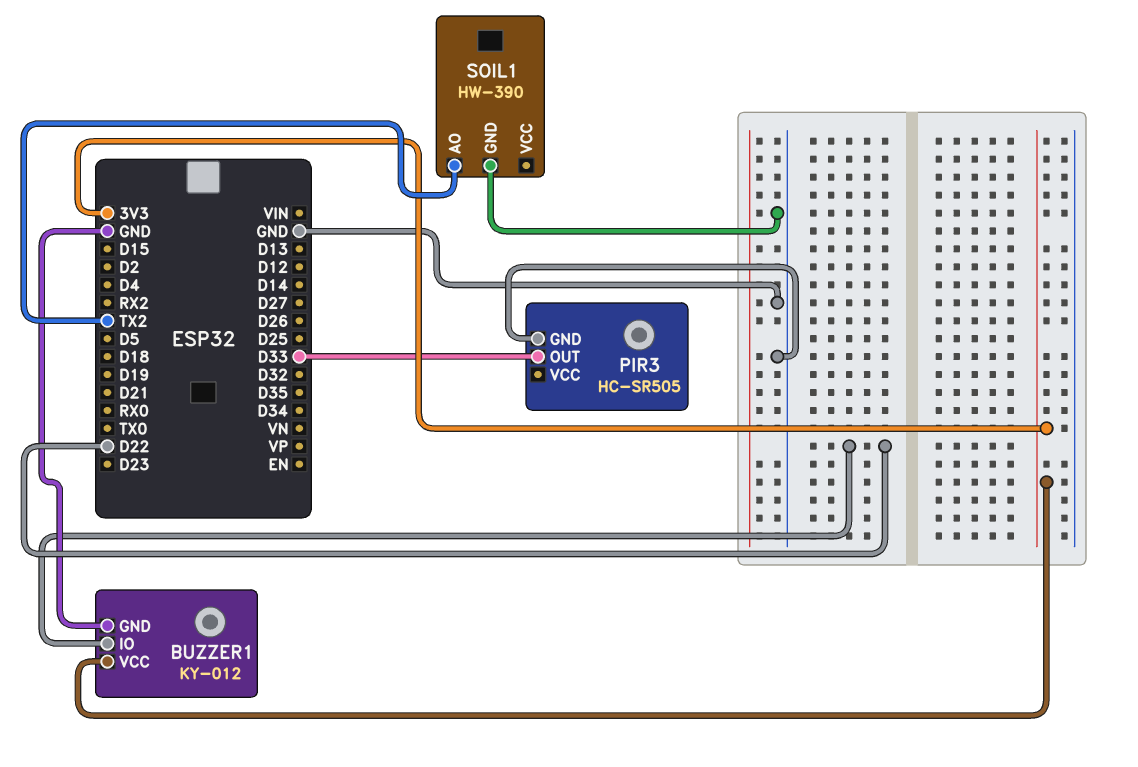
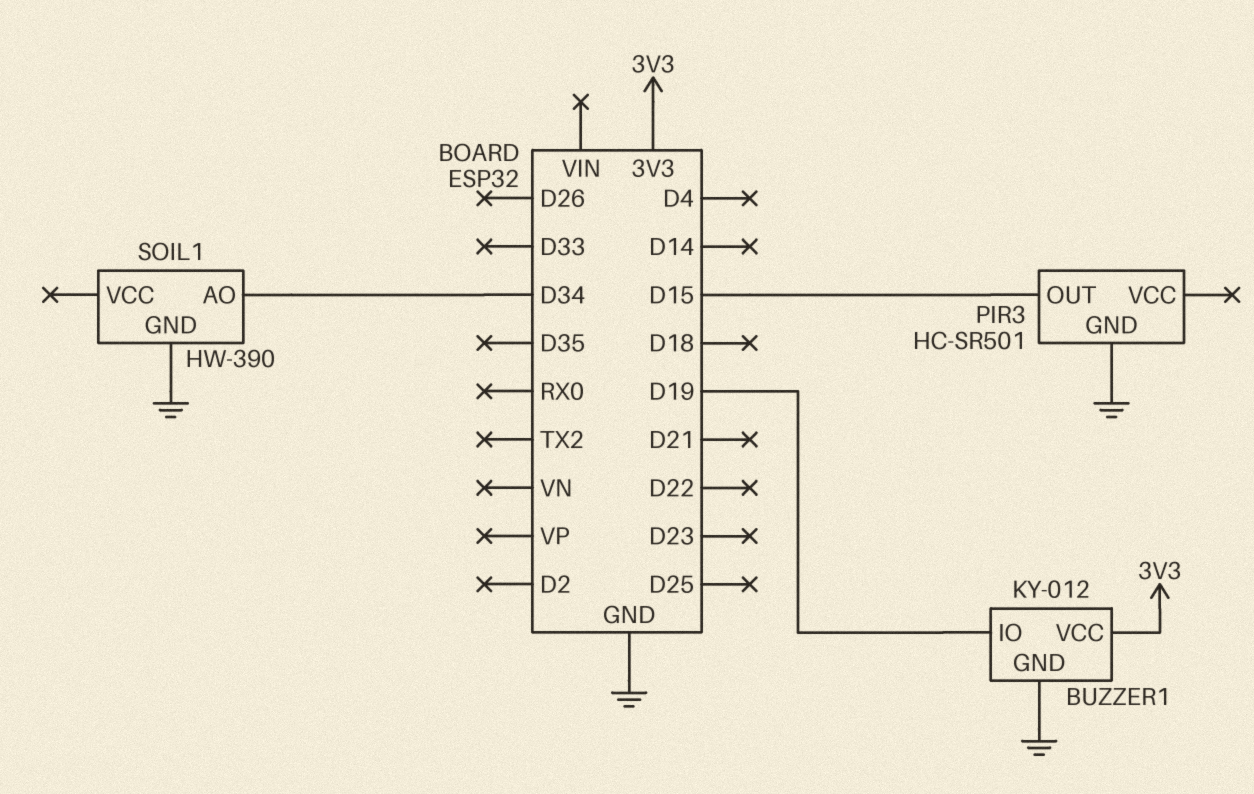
BUZZER1 pin IO: D22 -> D19
PIR3: HC-SR505 -> HC-SR501
PIR3 pin OUT: D33 -> D15
SOIL1 pin AO: TX2 -> D34

